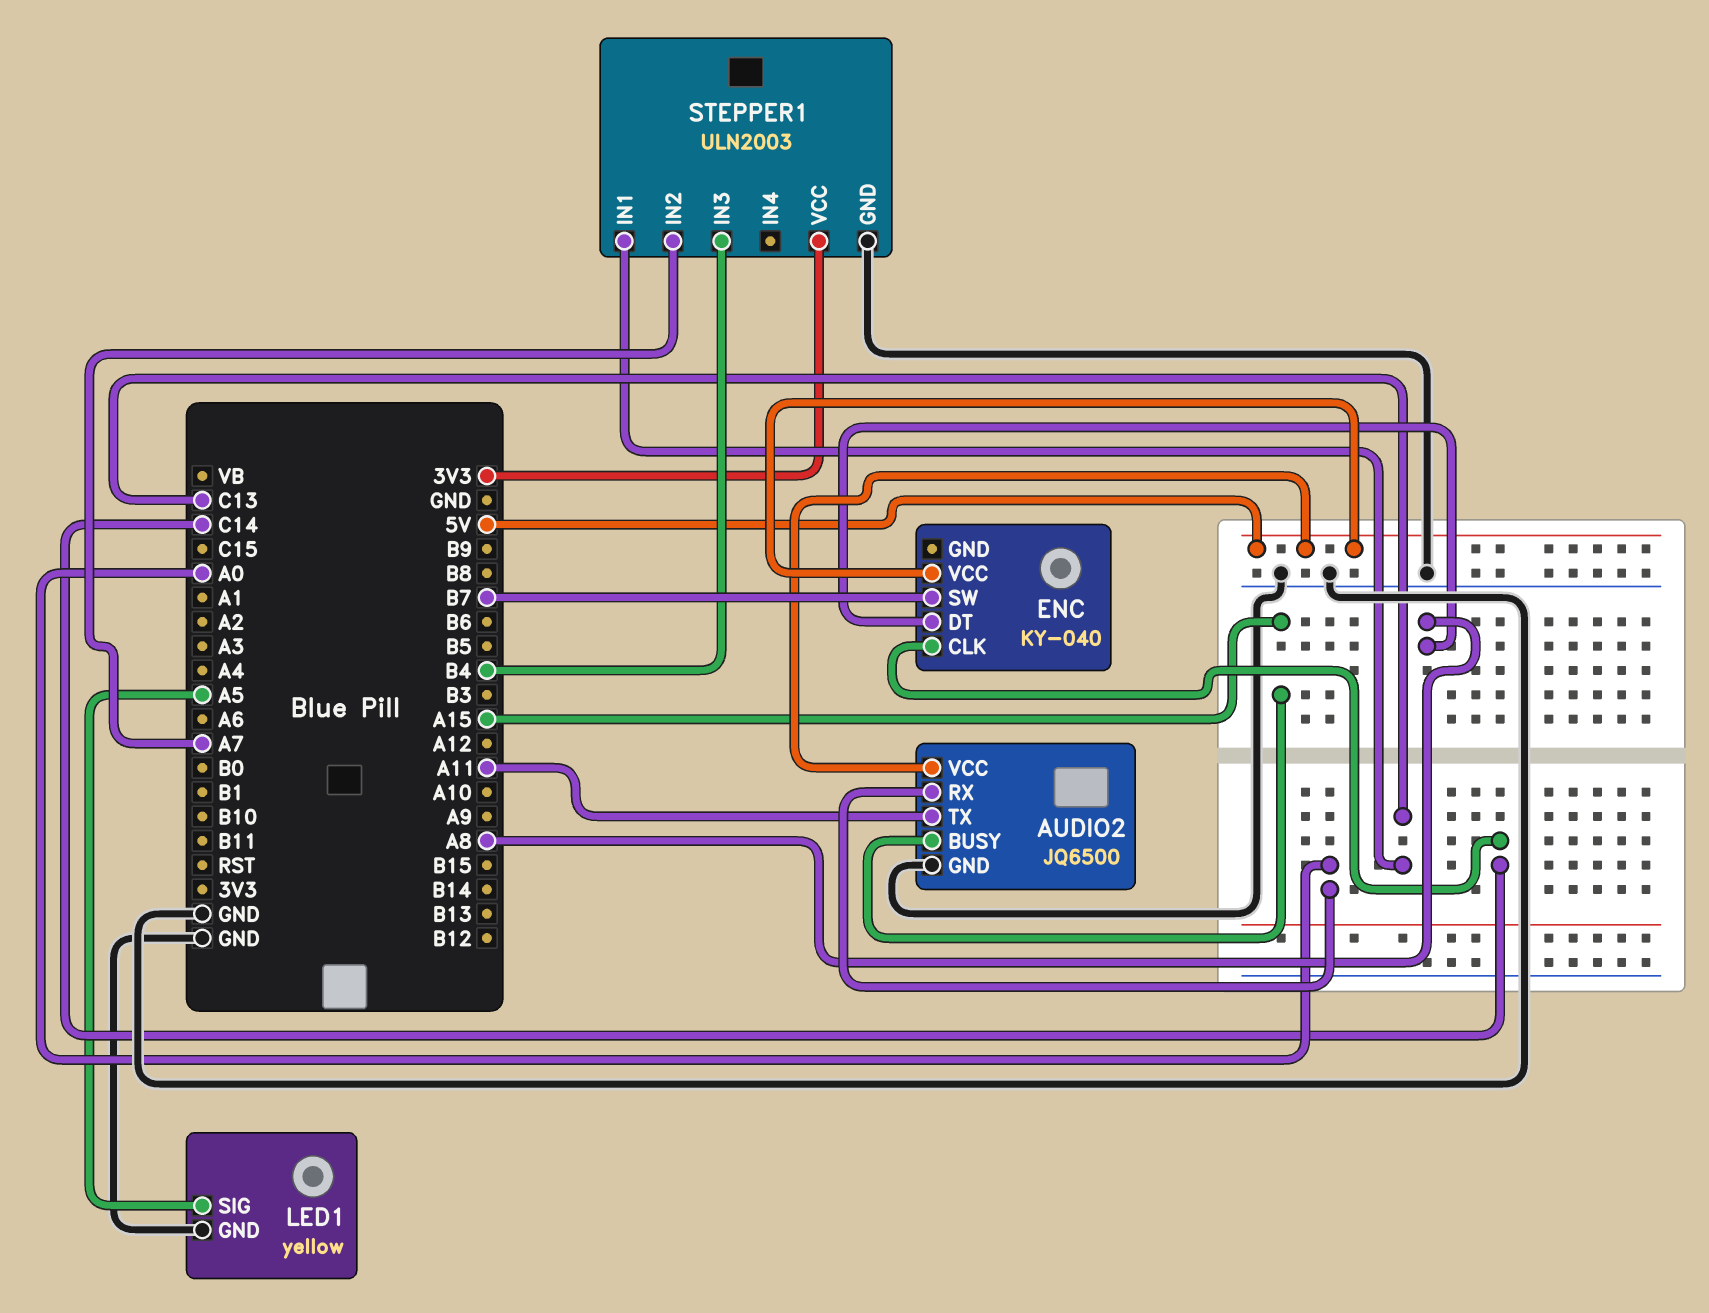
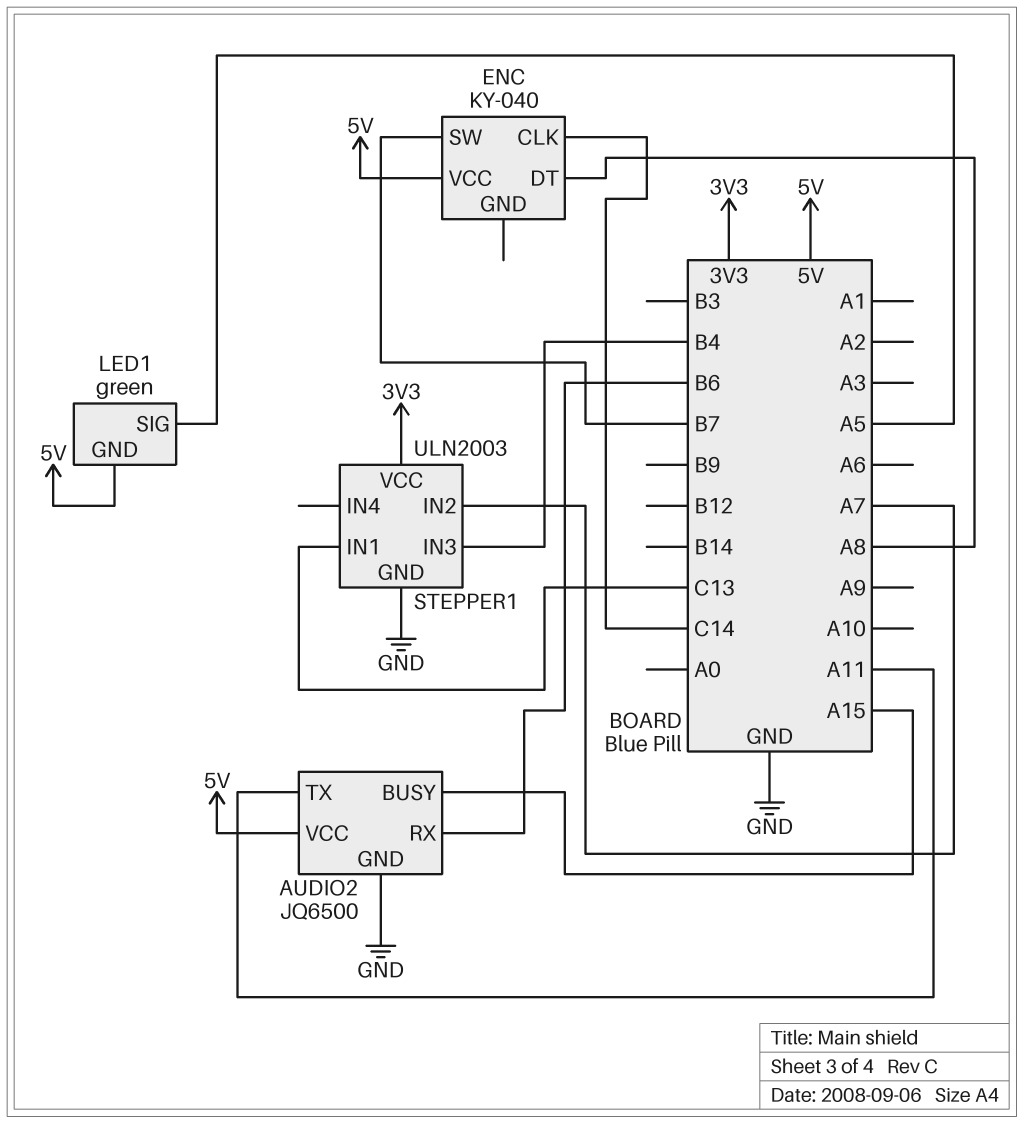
AUDIO2 pin RX: A0 -> B6
LED1: yellow -> green
LED1 pin GND: GND -> 5V

